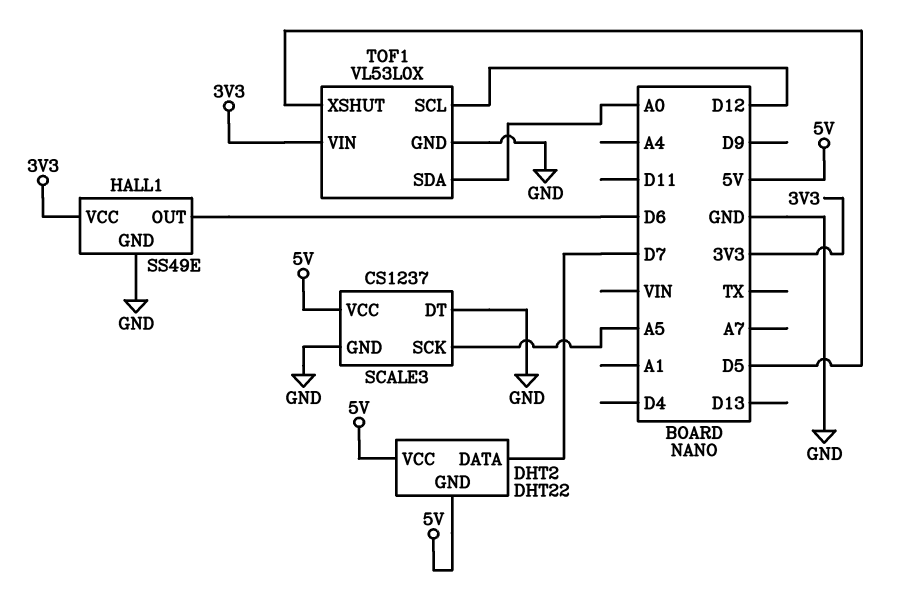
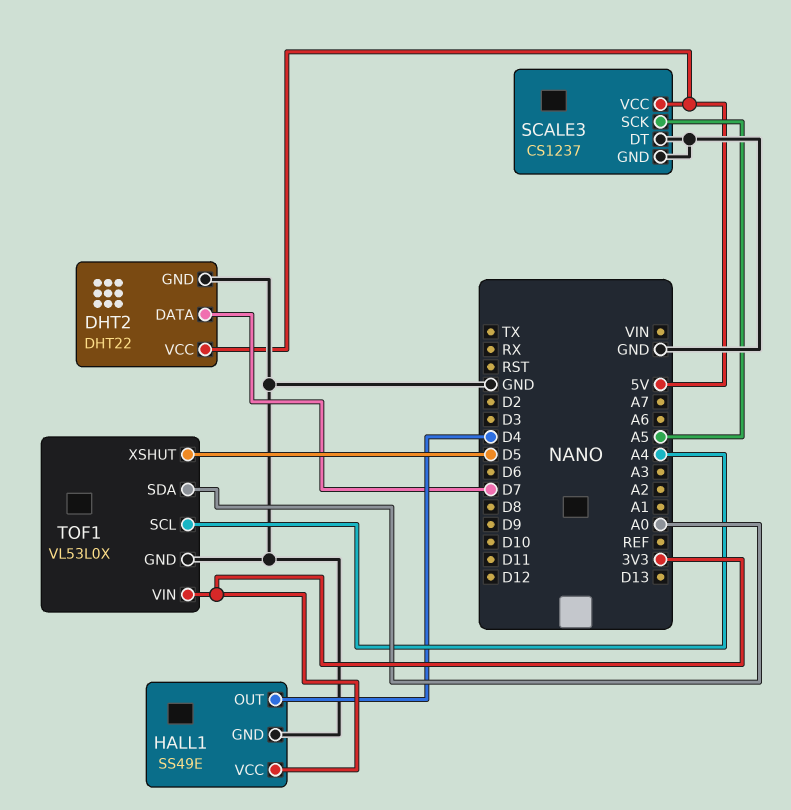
DHT2 pin GND: 5V -> GND
HALL1 pin OUT: D6 -> D4
TOF1 pin SCL: D12 -> A4

